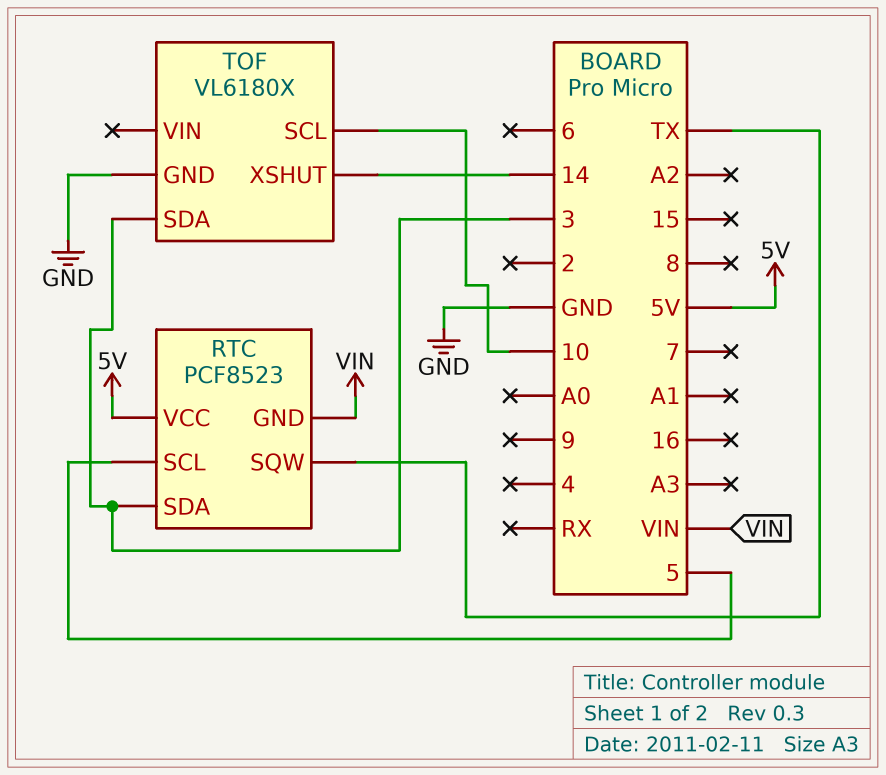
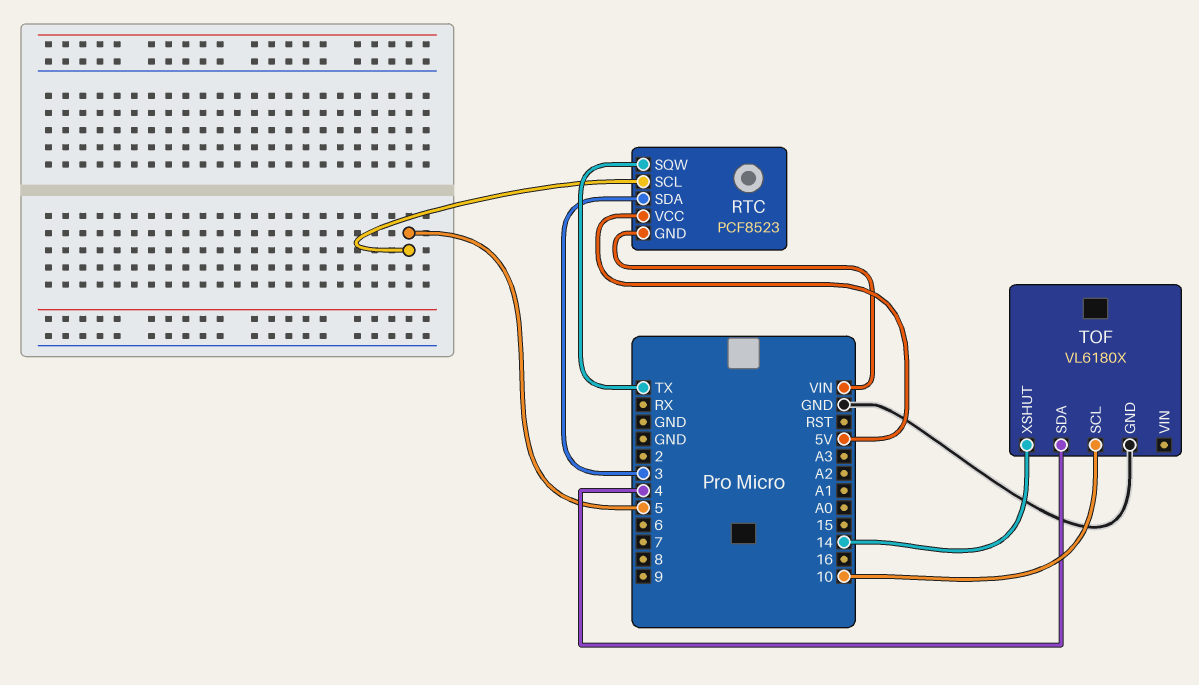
TOF pin SDA: 3 -> 4

